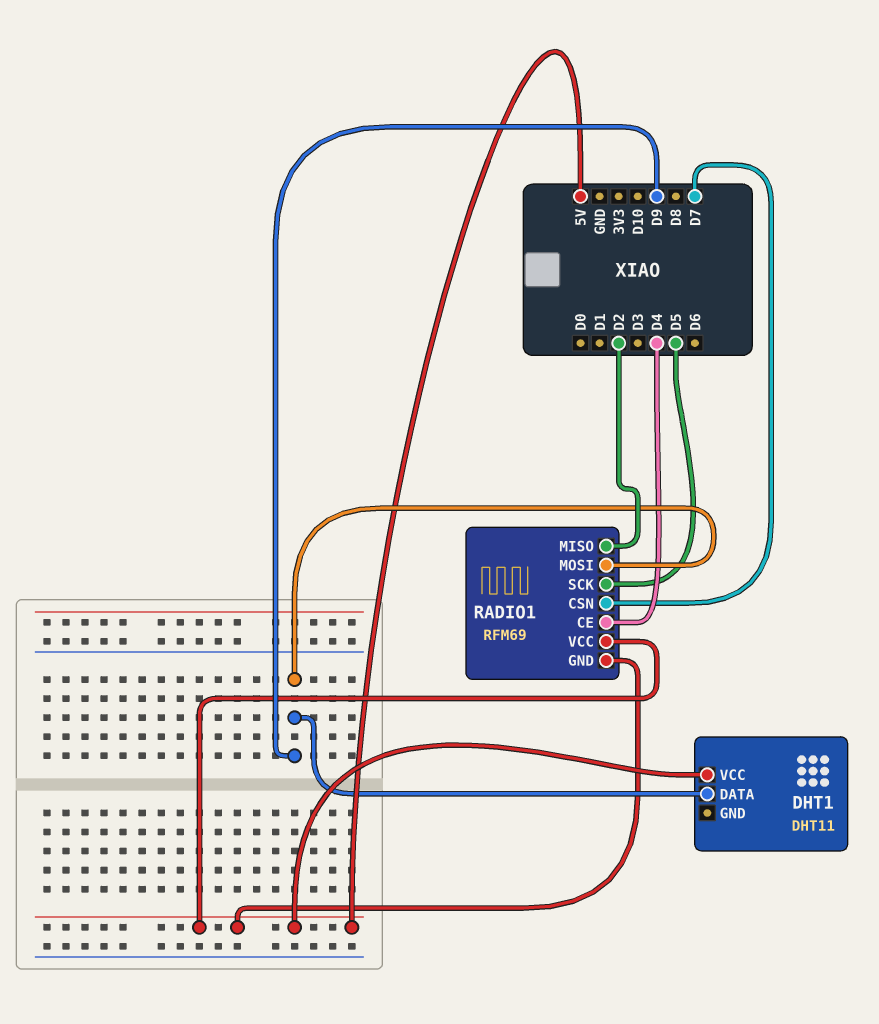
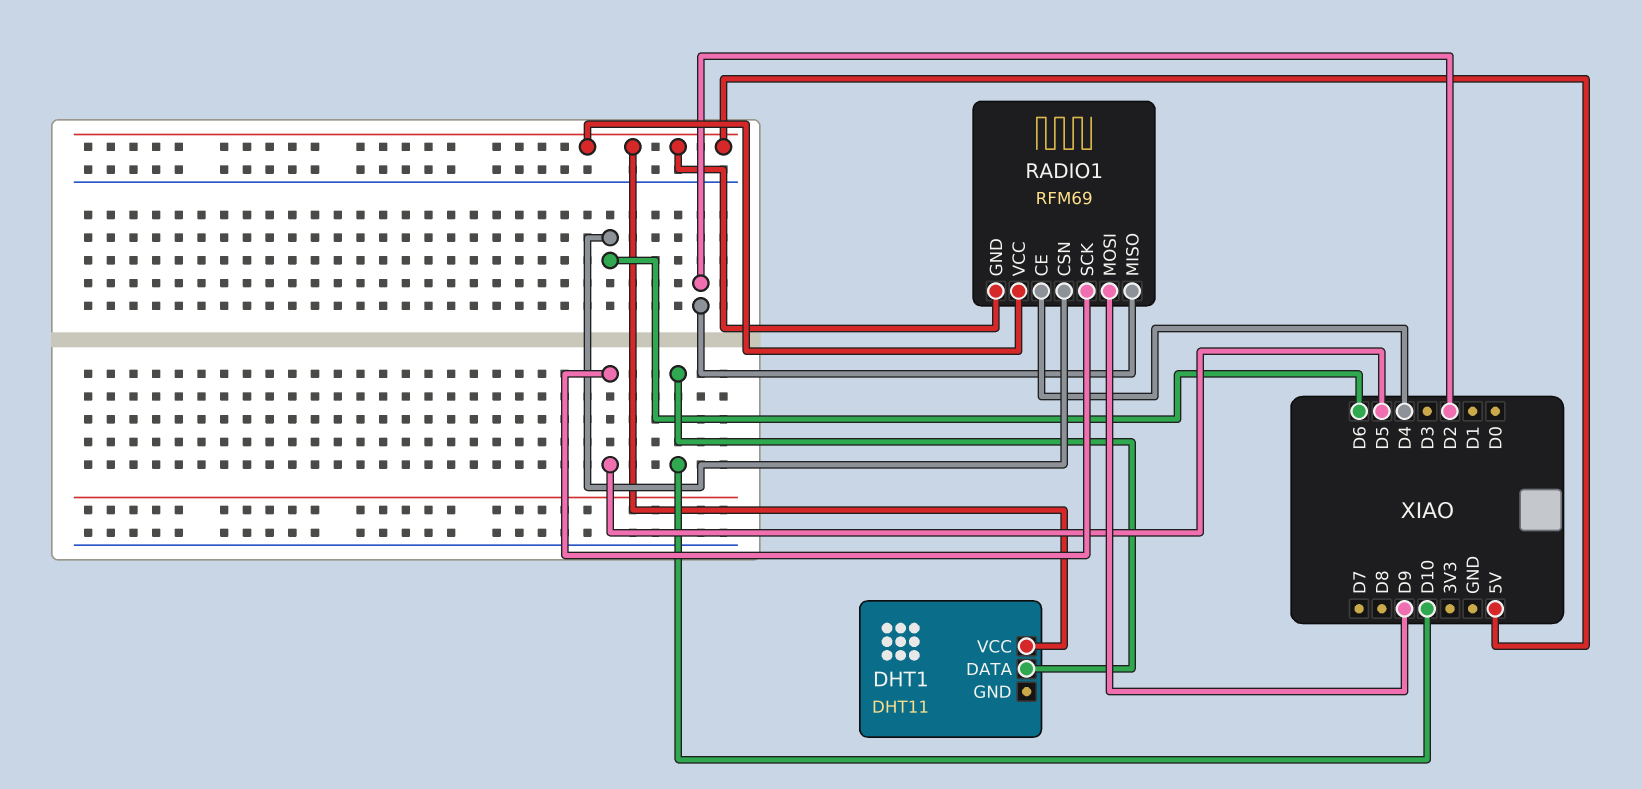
DHT1 pin DATA: D9 -> D10
RADIO1 pin CSN: D7 -> D6

